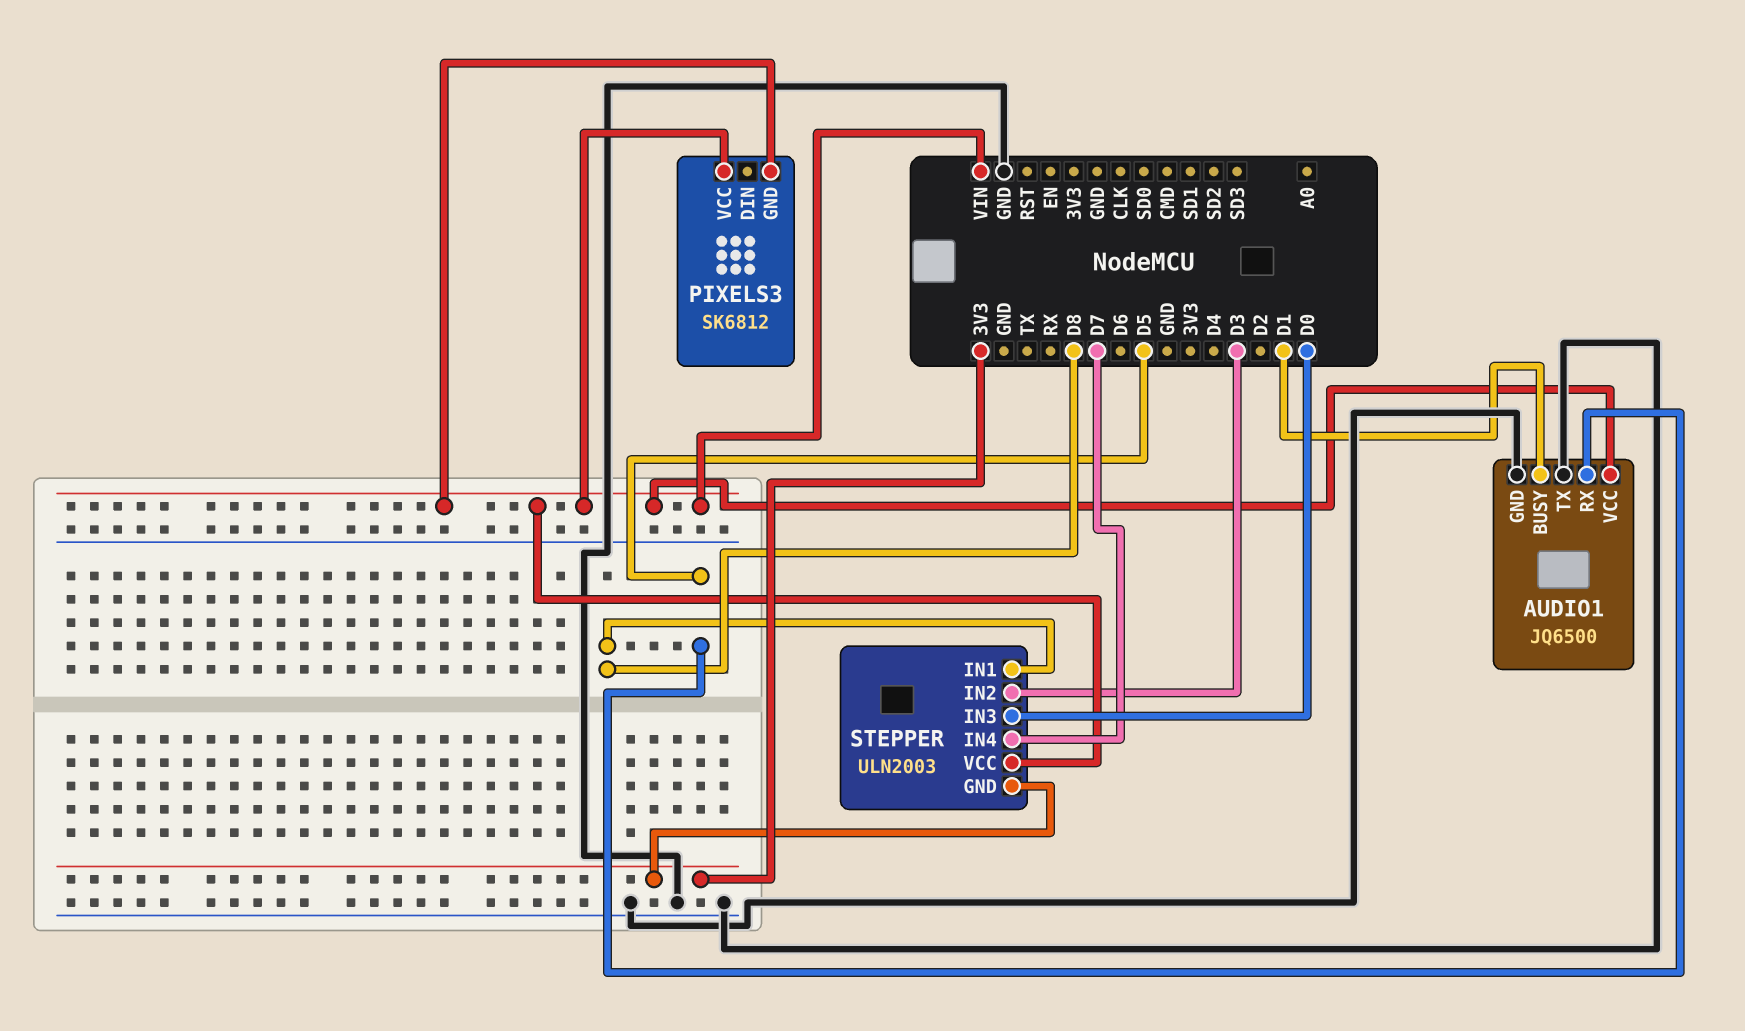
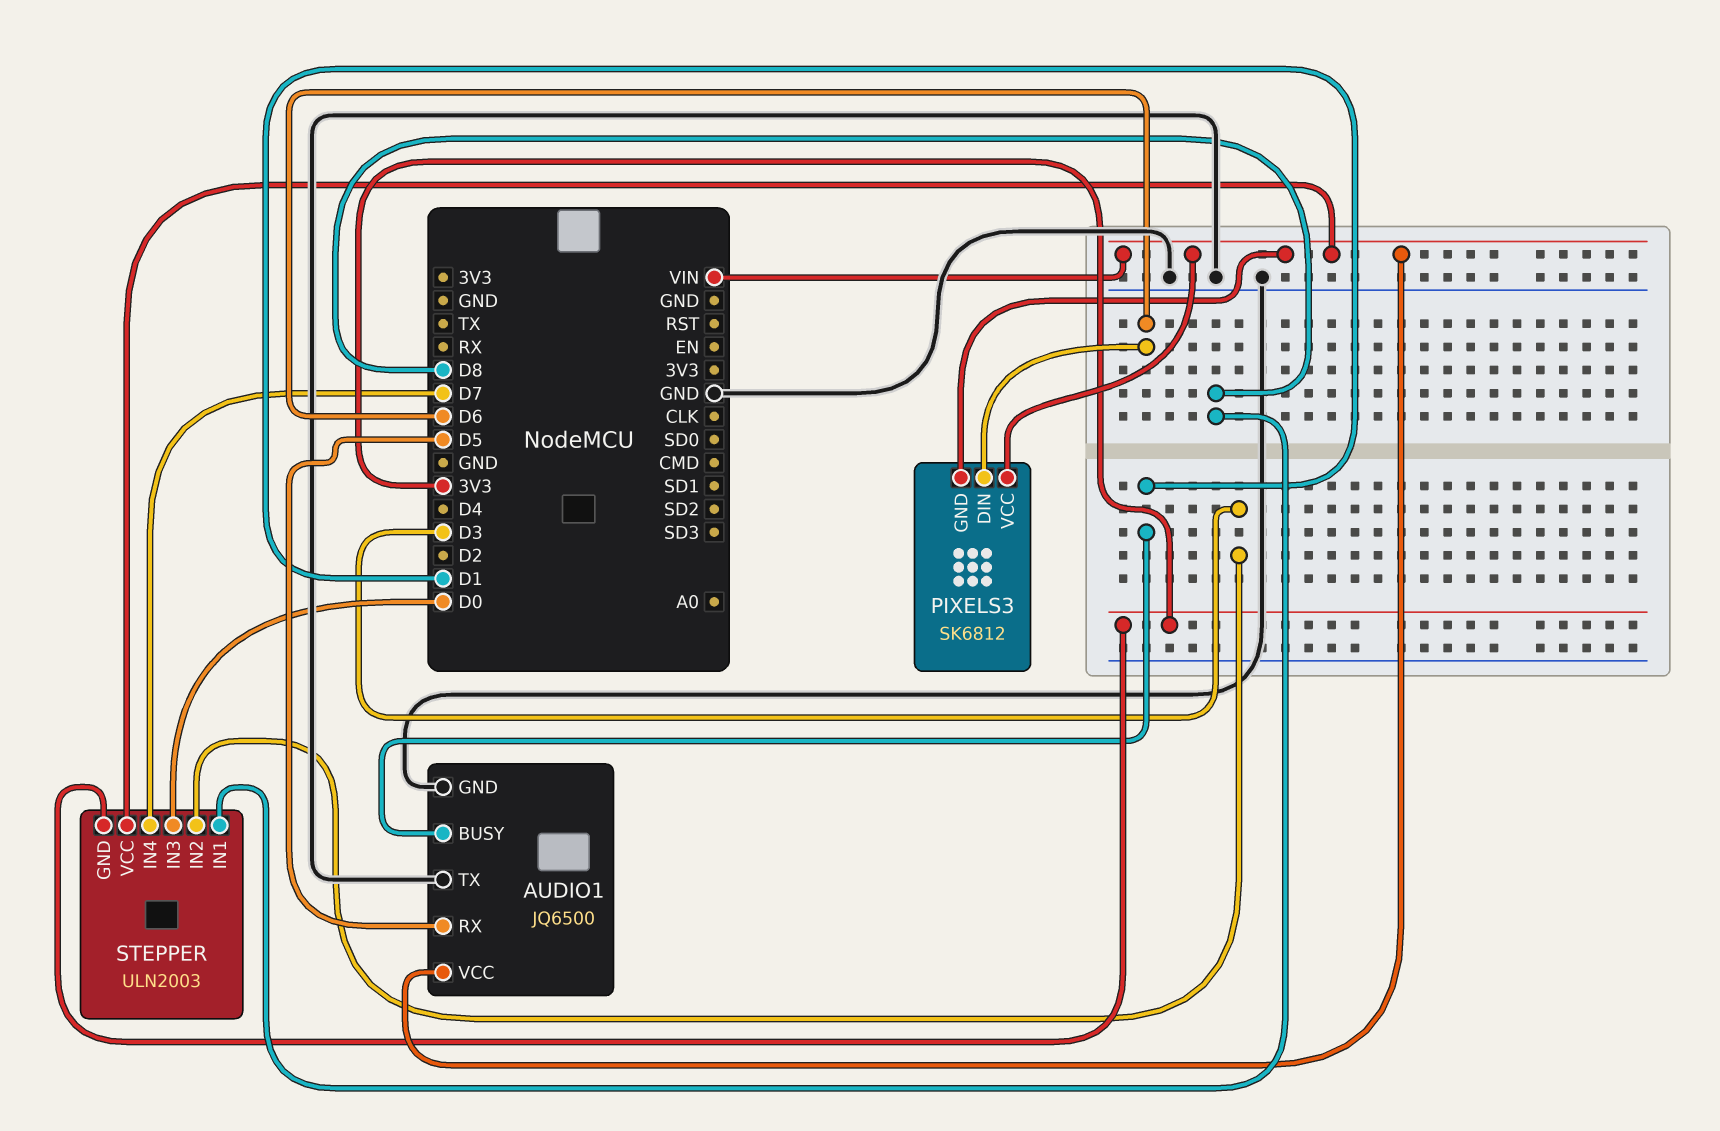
PIXELS3 pin DIN: none -> D6

